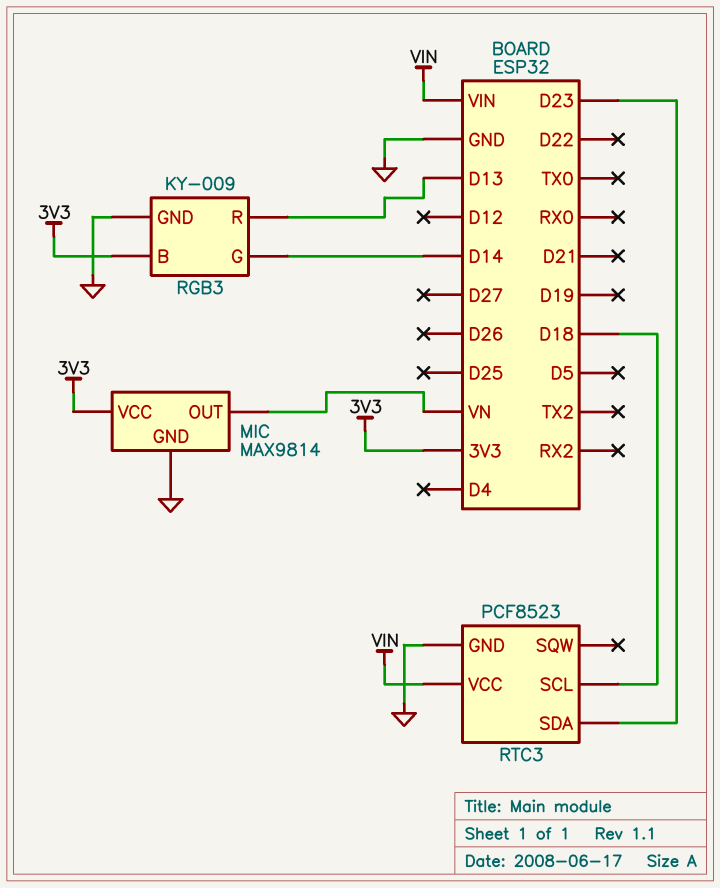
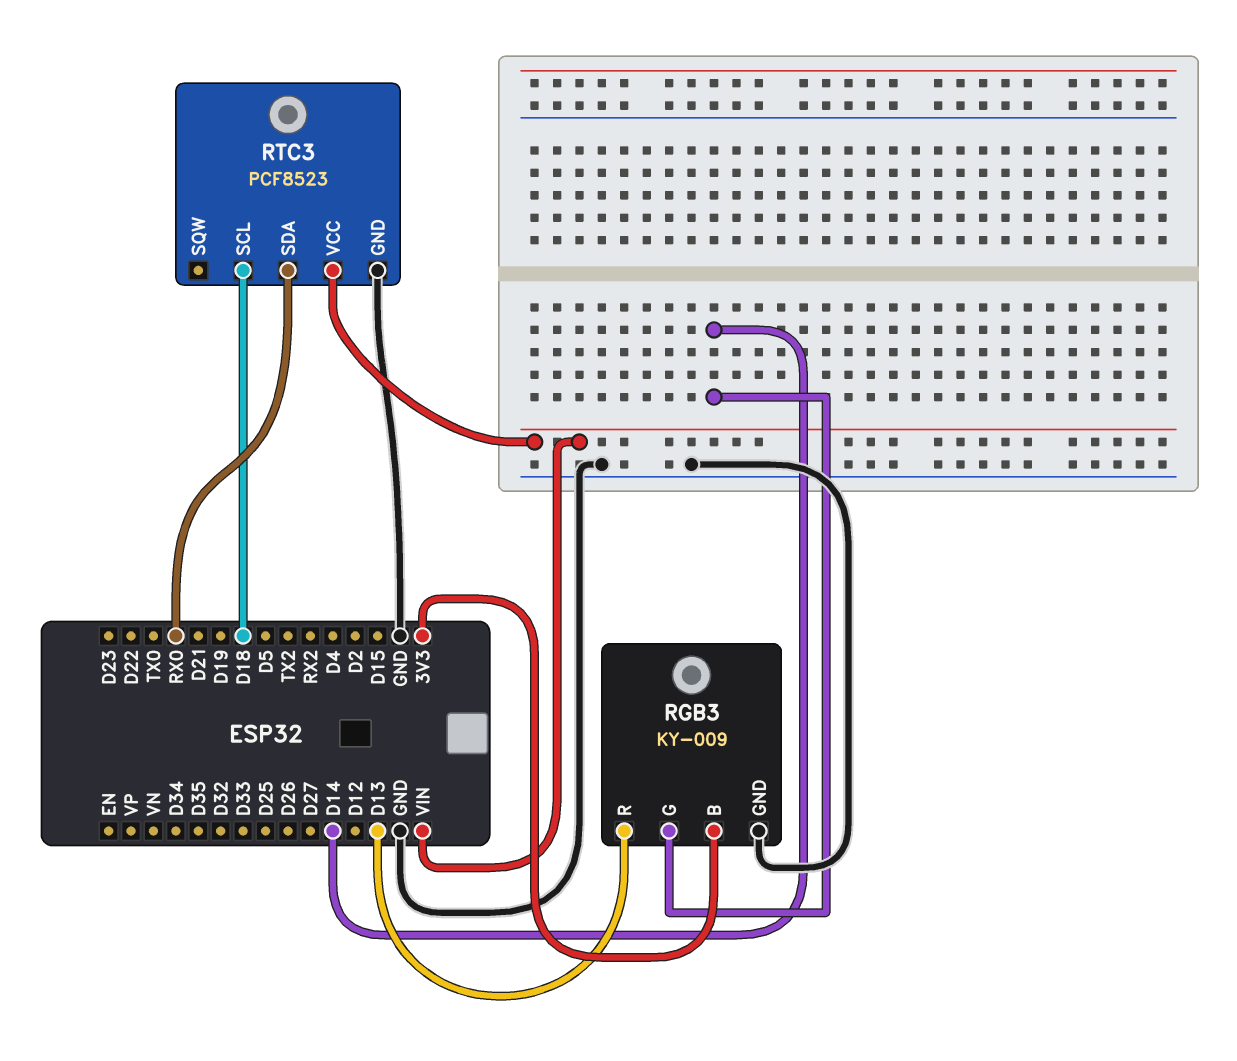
MIC: MAX9814 -> none
MIC pin GND: GND -> none
MIC pin OUT: VN -> none
MIC pin VCC: 3V3 -> none
RTC3 pin SDA: D23 -> RX0

